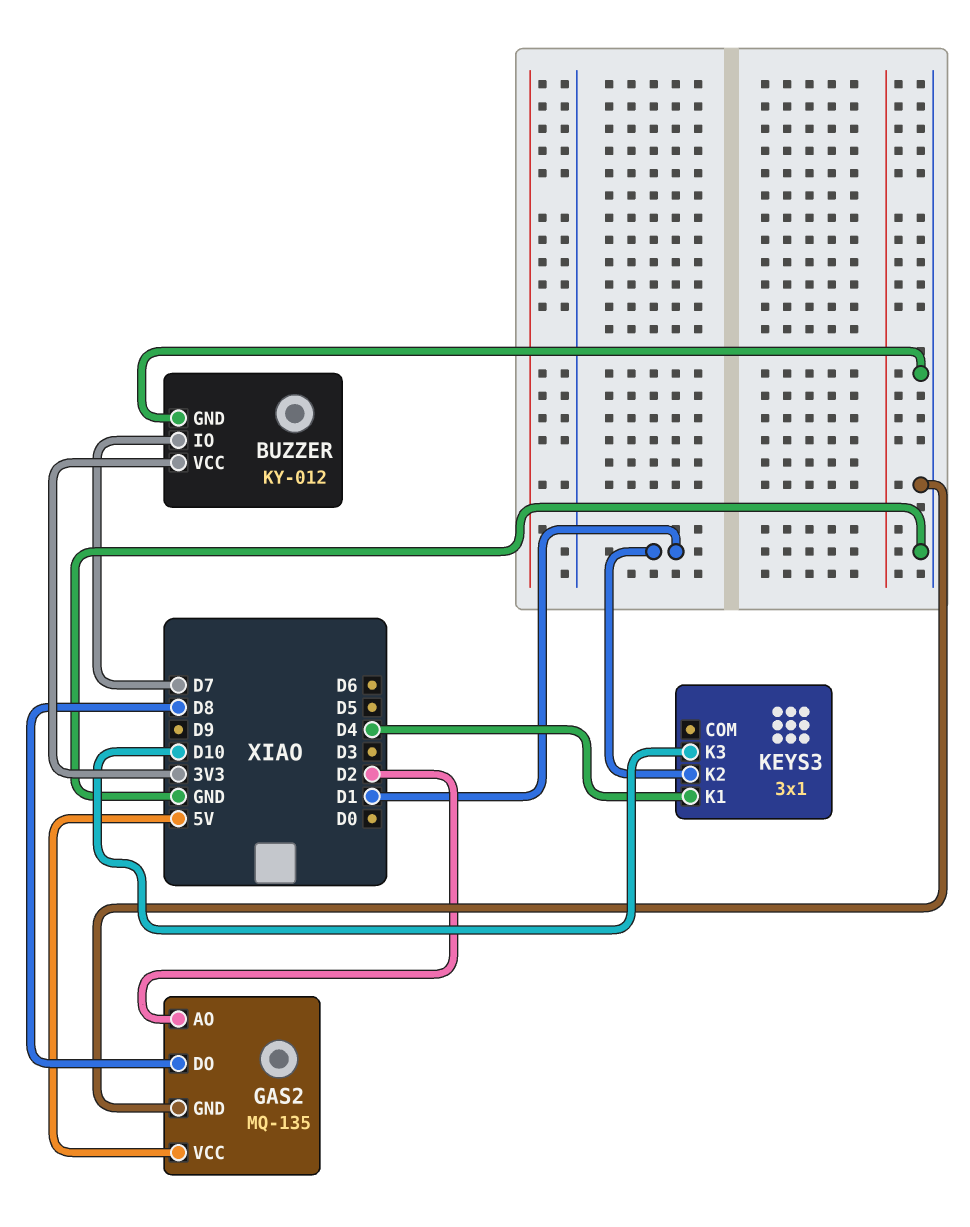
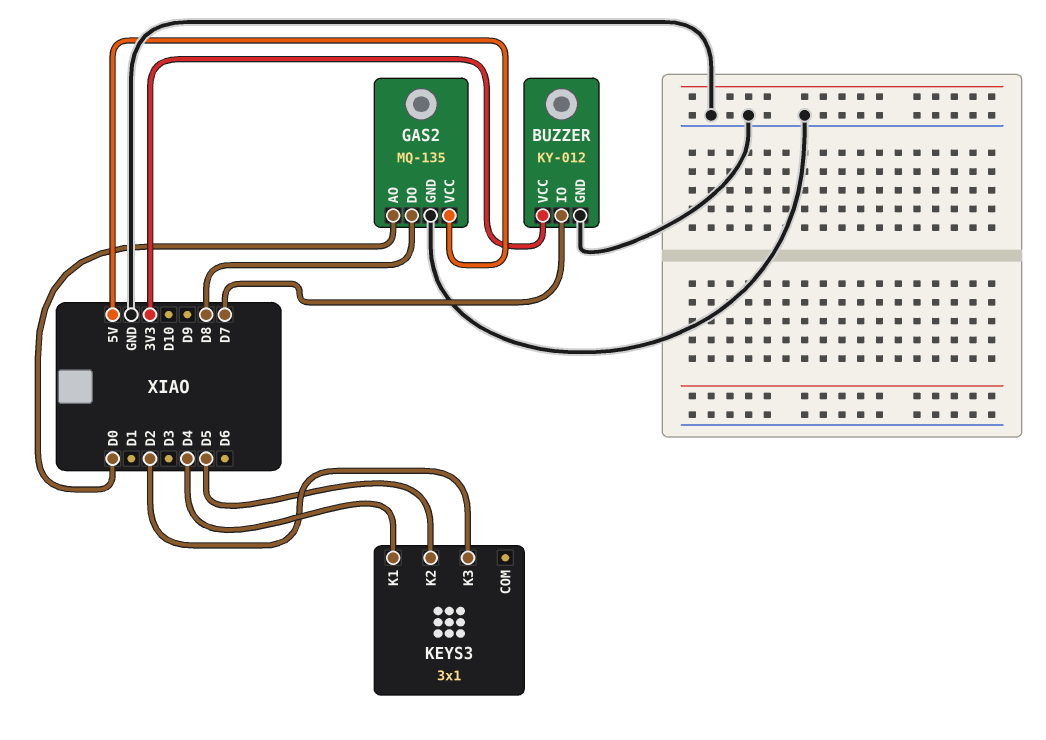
GAS2 pin AO: D2 -> D0
KEYS3 pin K2: D1 -> D5
KEYS3 pin K3: D10 -> D2

